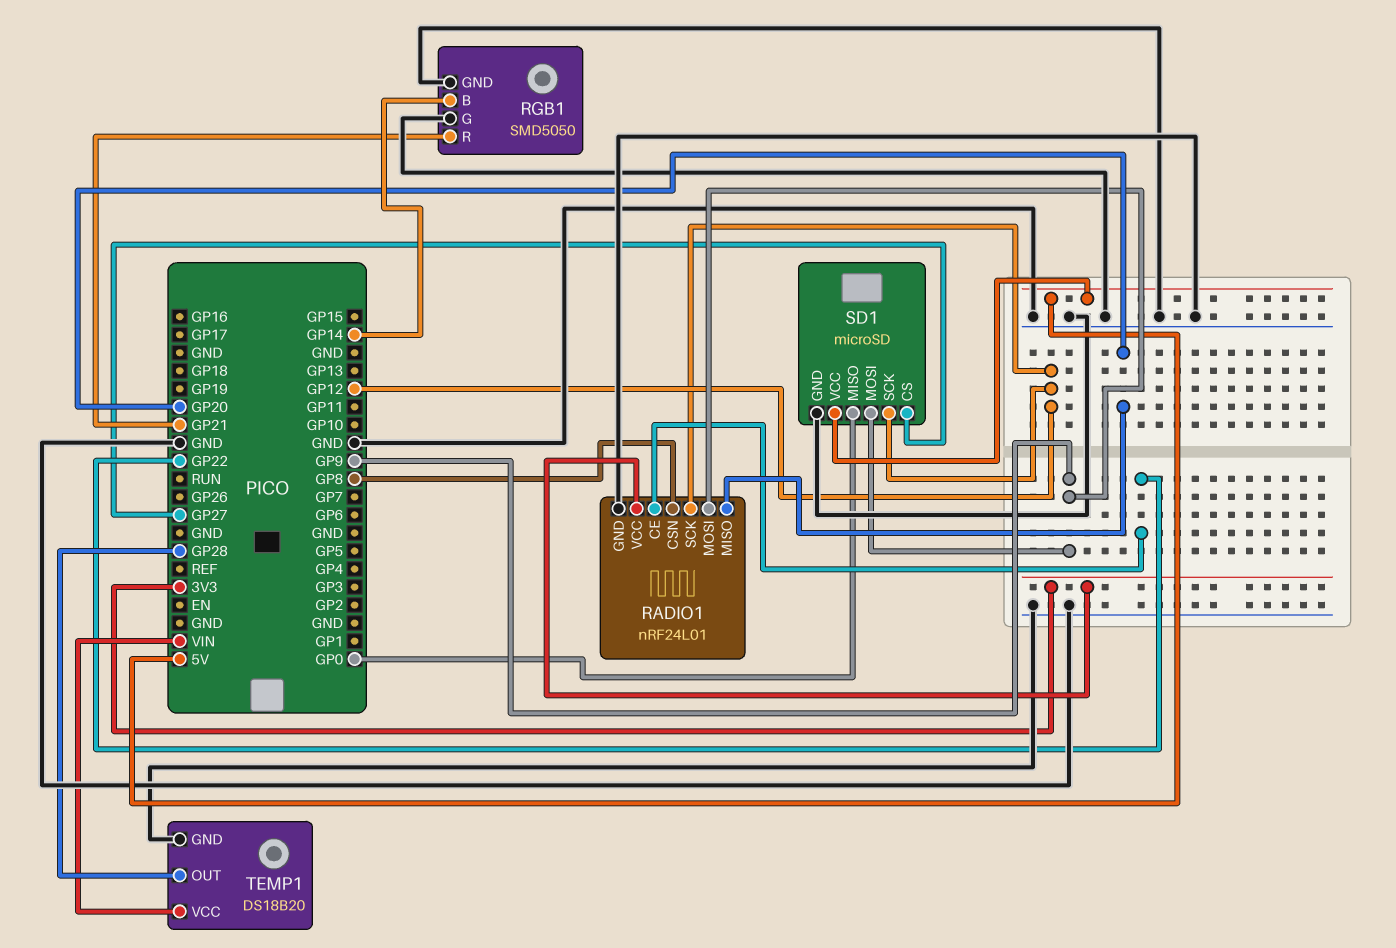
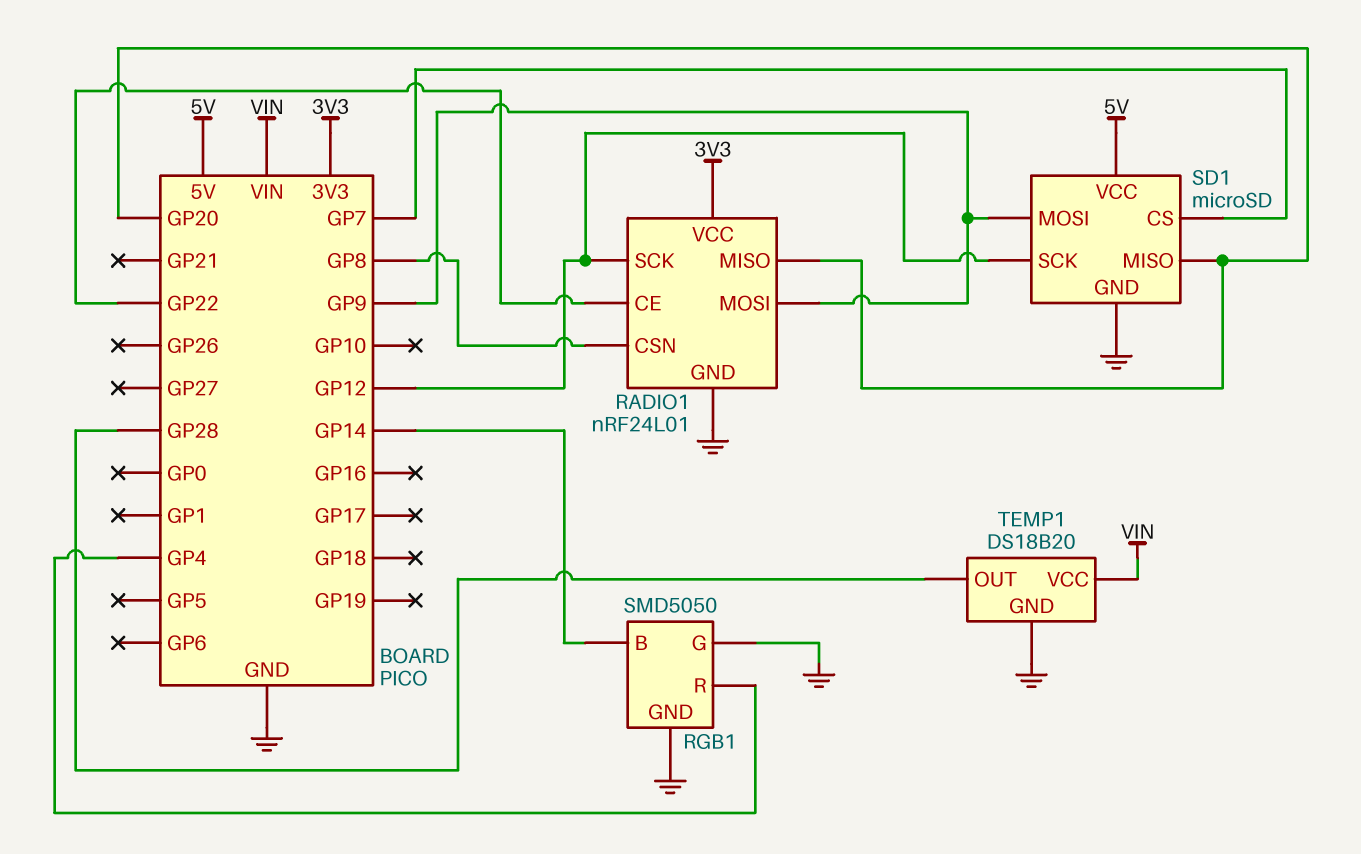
RGB1 pin R: GP21 -> GP4
SD1 pin CS: GP27 -> GP7
SD1 pin MISO: GP0 -> GP20

